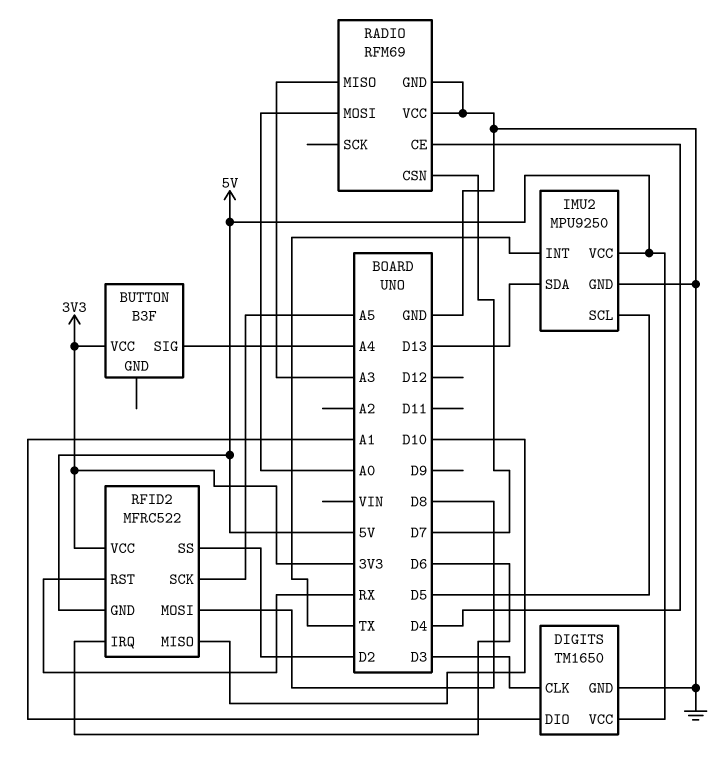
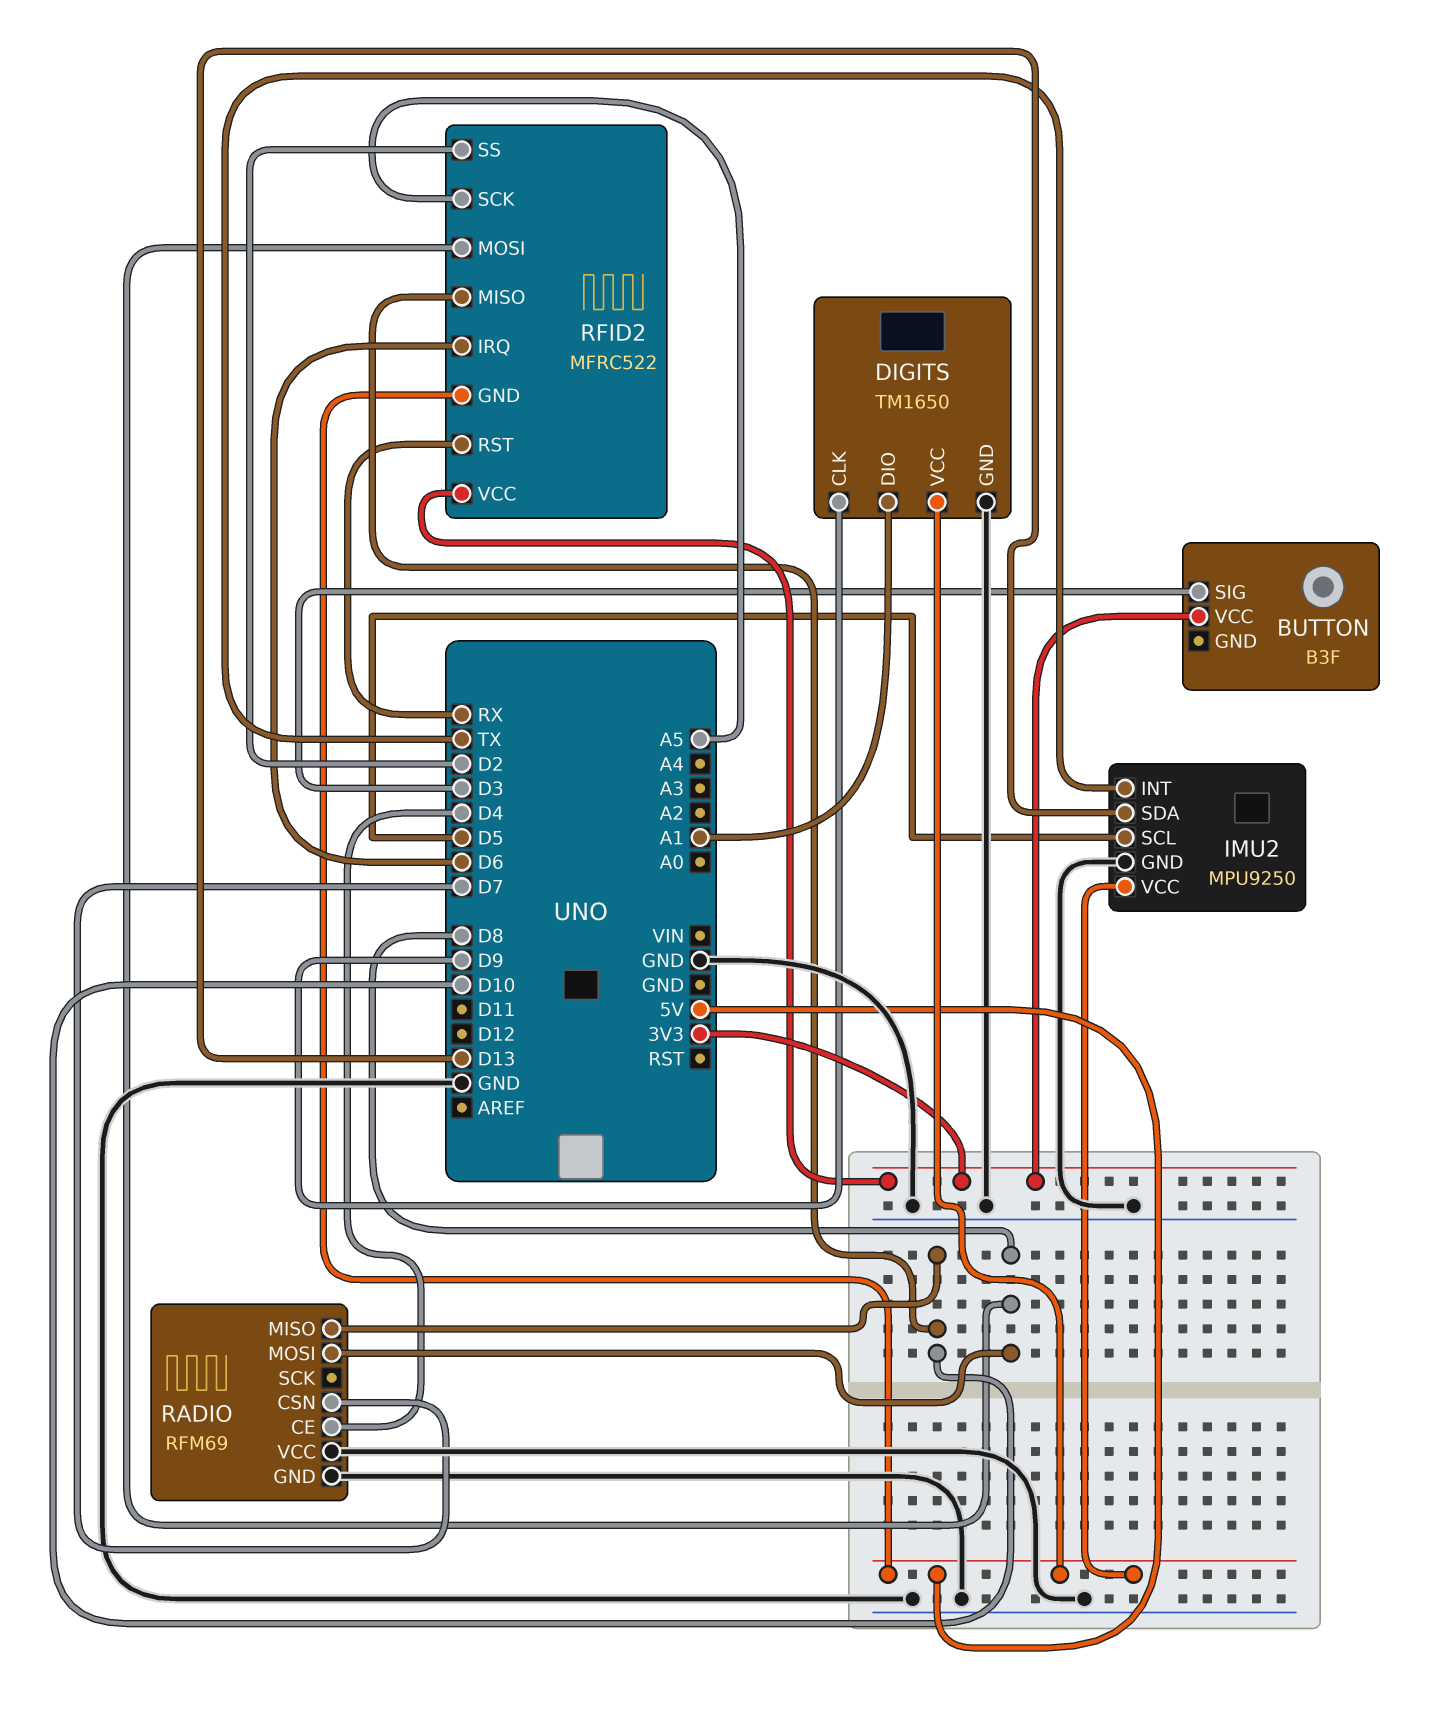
BUTTON pin SIG: A4 -> D3
DIGITS pin CLK: D3 -> D9
RADIO pin MISO: A3 -> D10
RADIO pin MOSI: A0 -> D8

